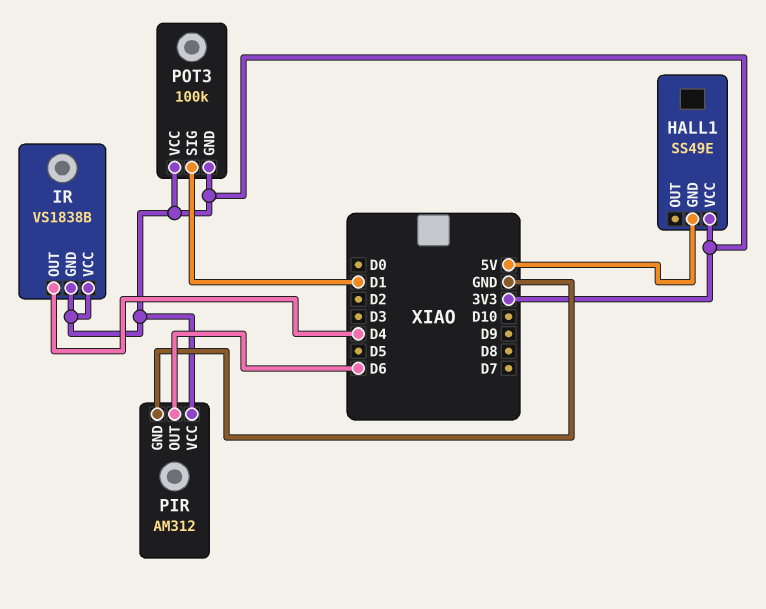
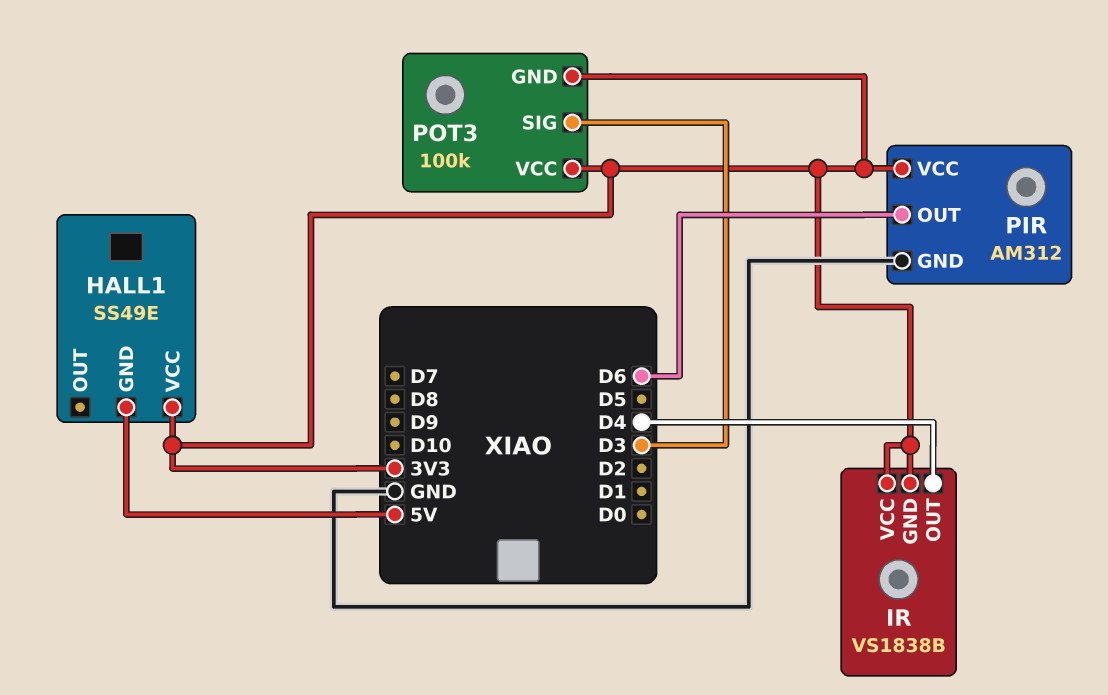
POT3 pin SIG: D1 -> D3

